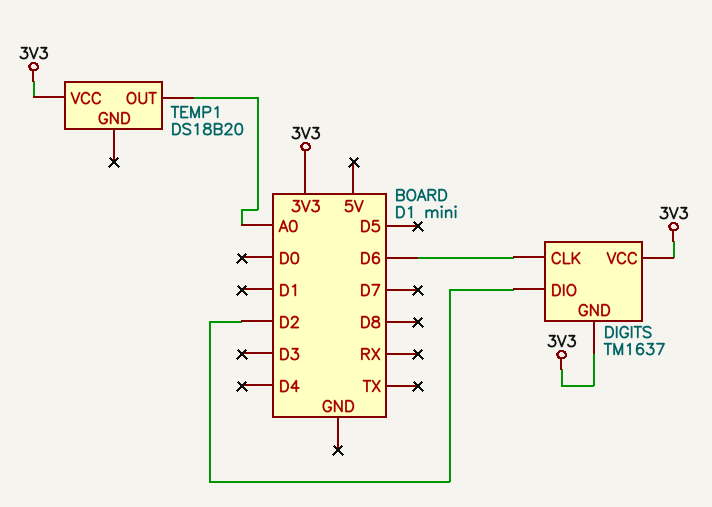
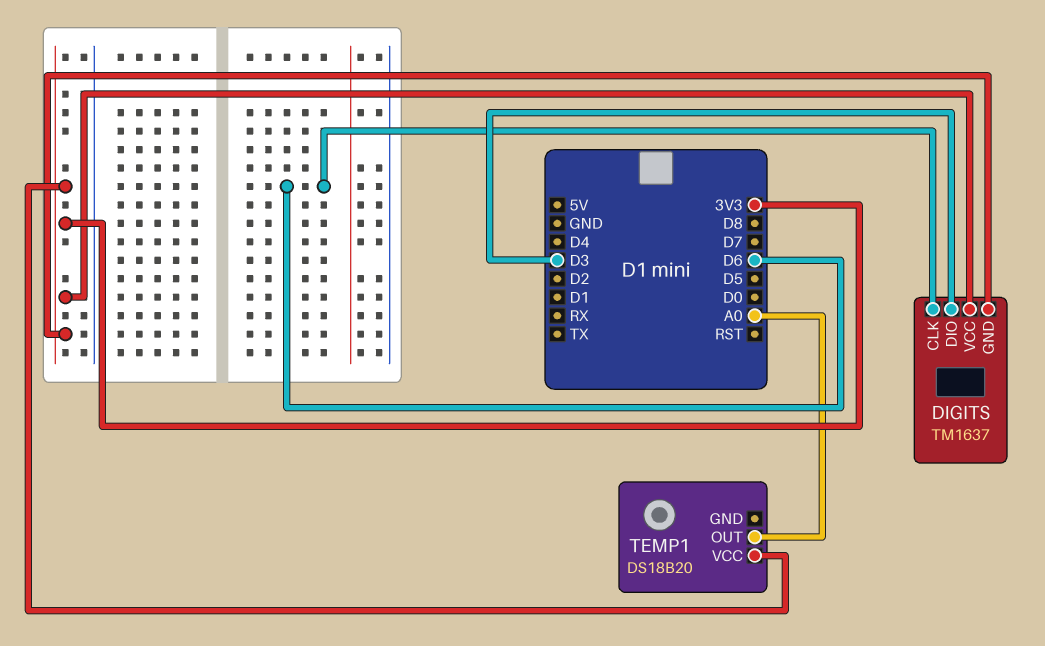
DIGITS pin DIO: D2 -> D3

